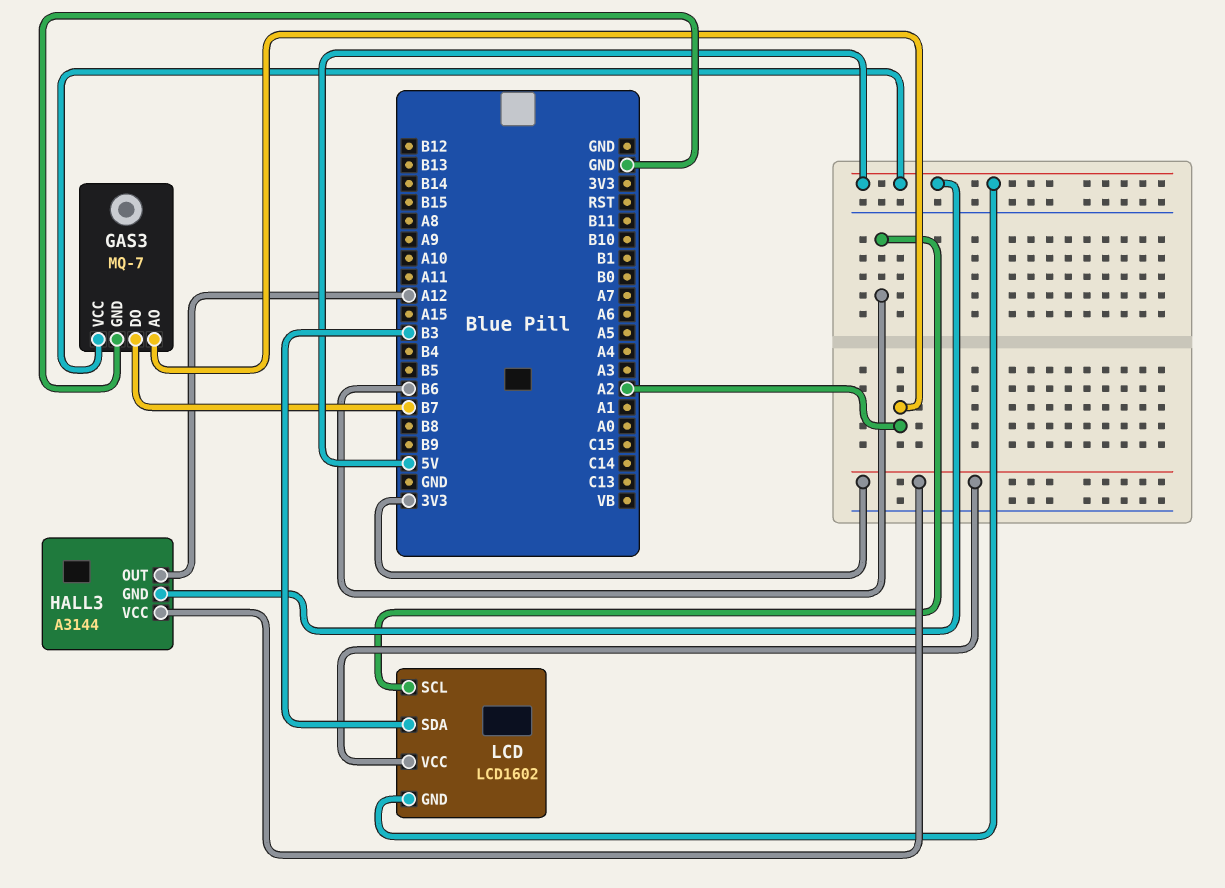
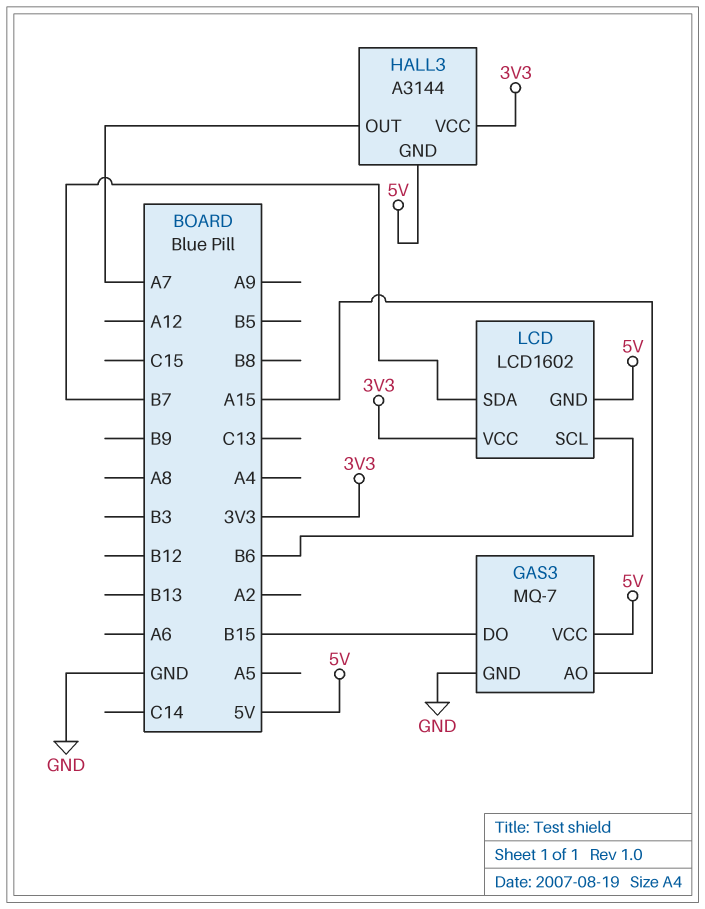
GAS3 pin AO: A2 -> A15
GAS3 pin DO: B7 -> B15
HALL3 pin OUT: A12 -> A7
LCD pin SDA: B3 -> B7

